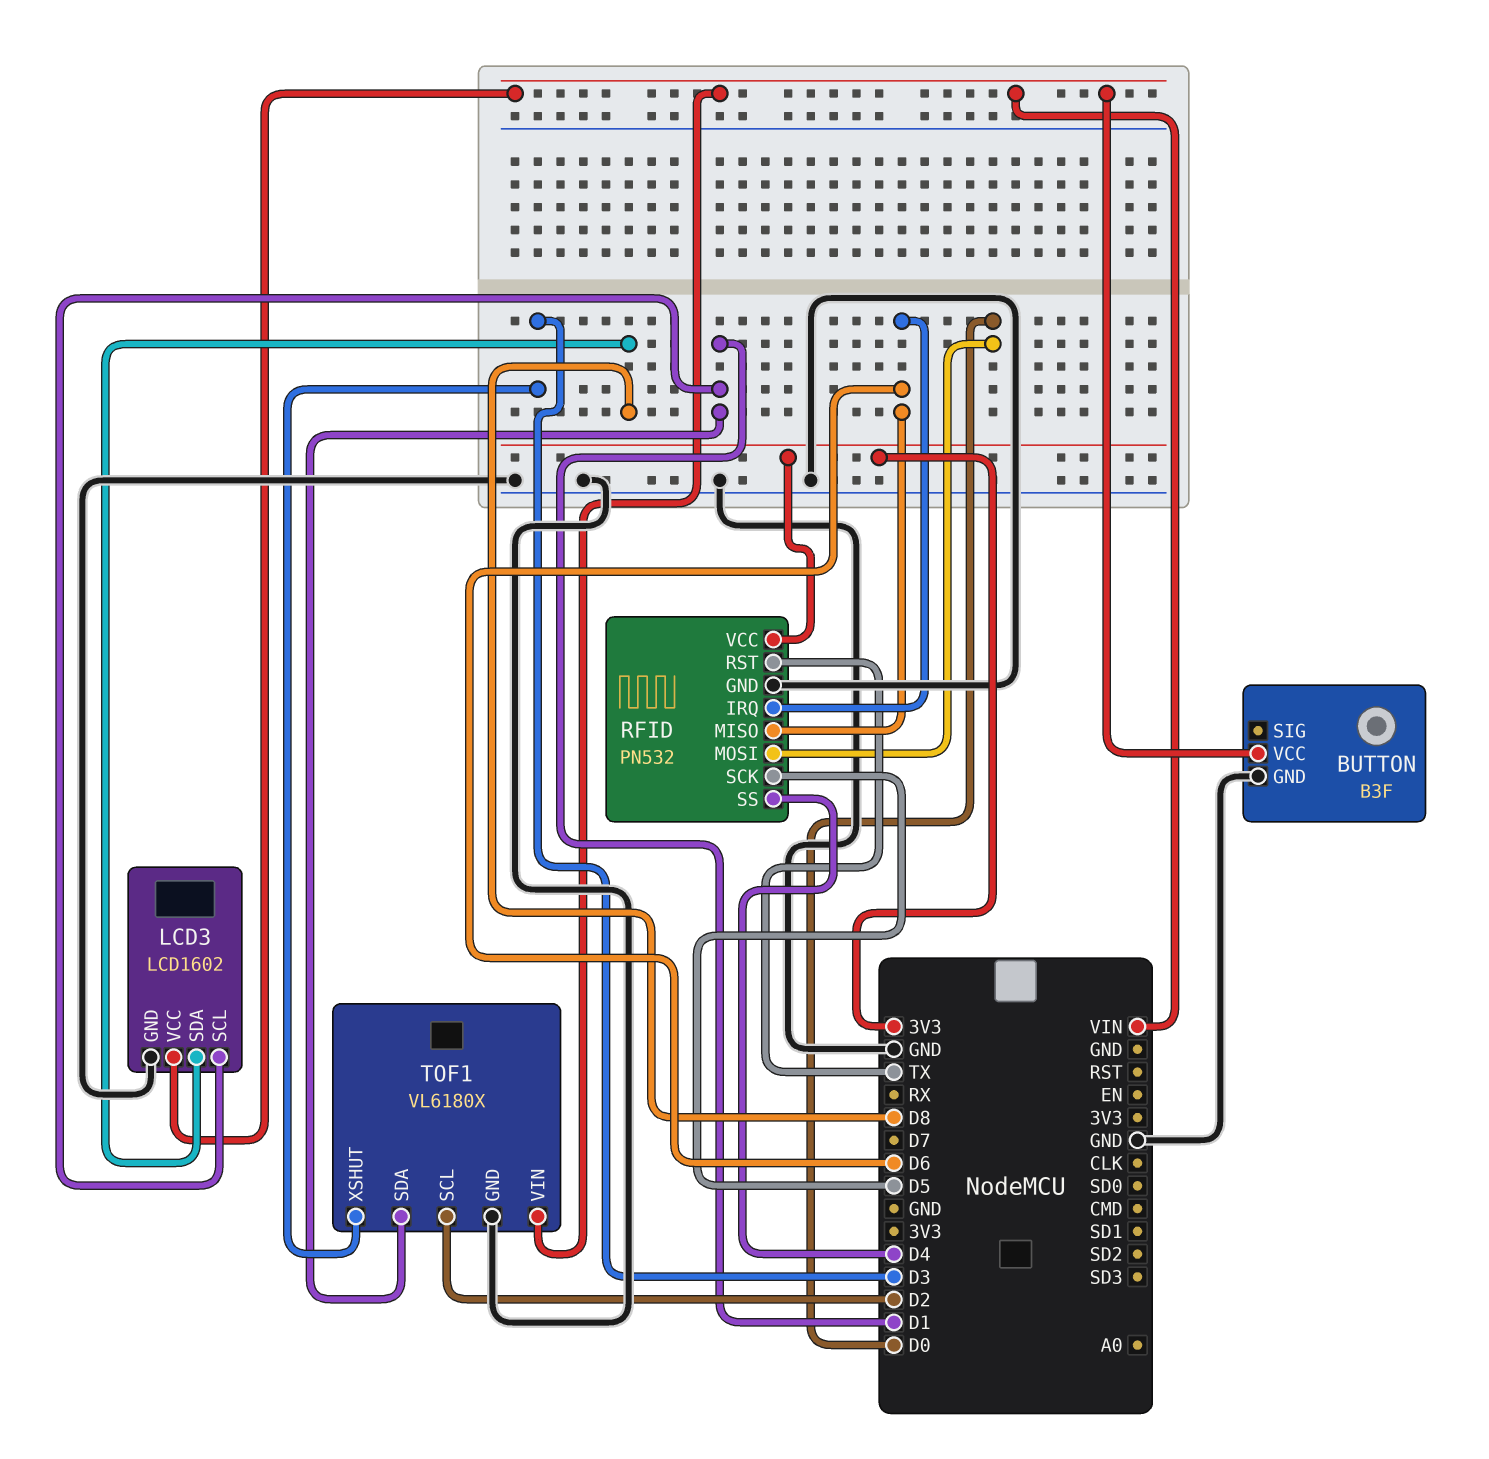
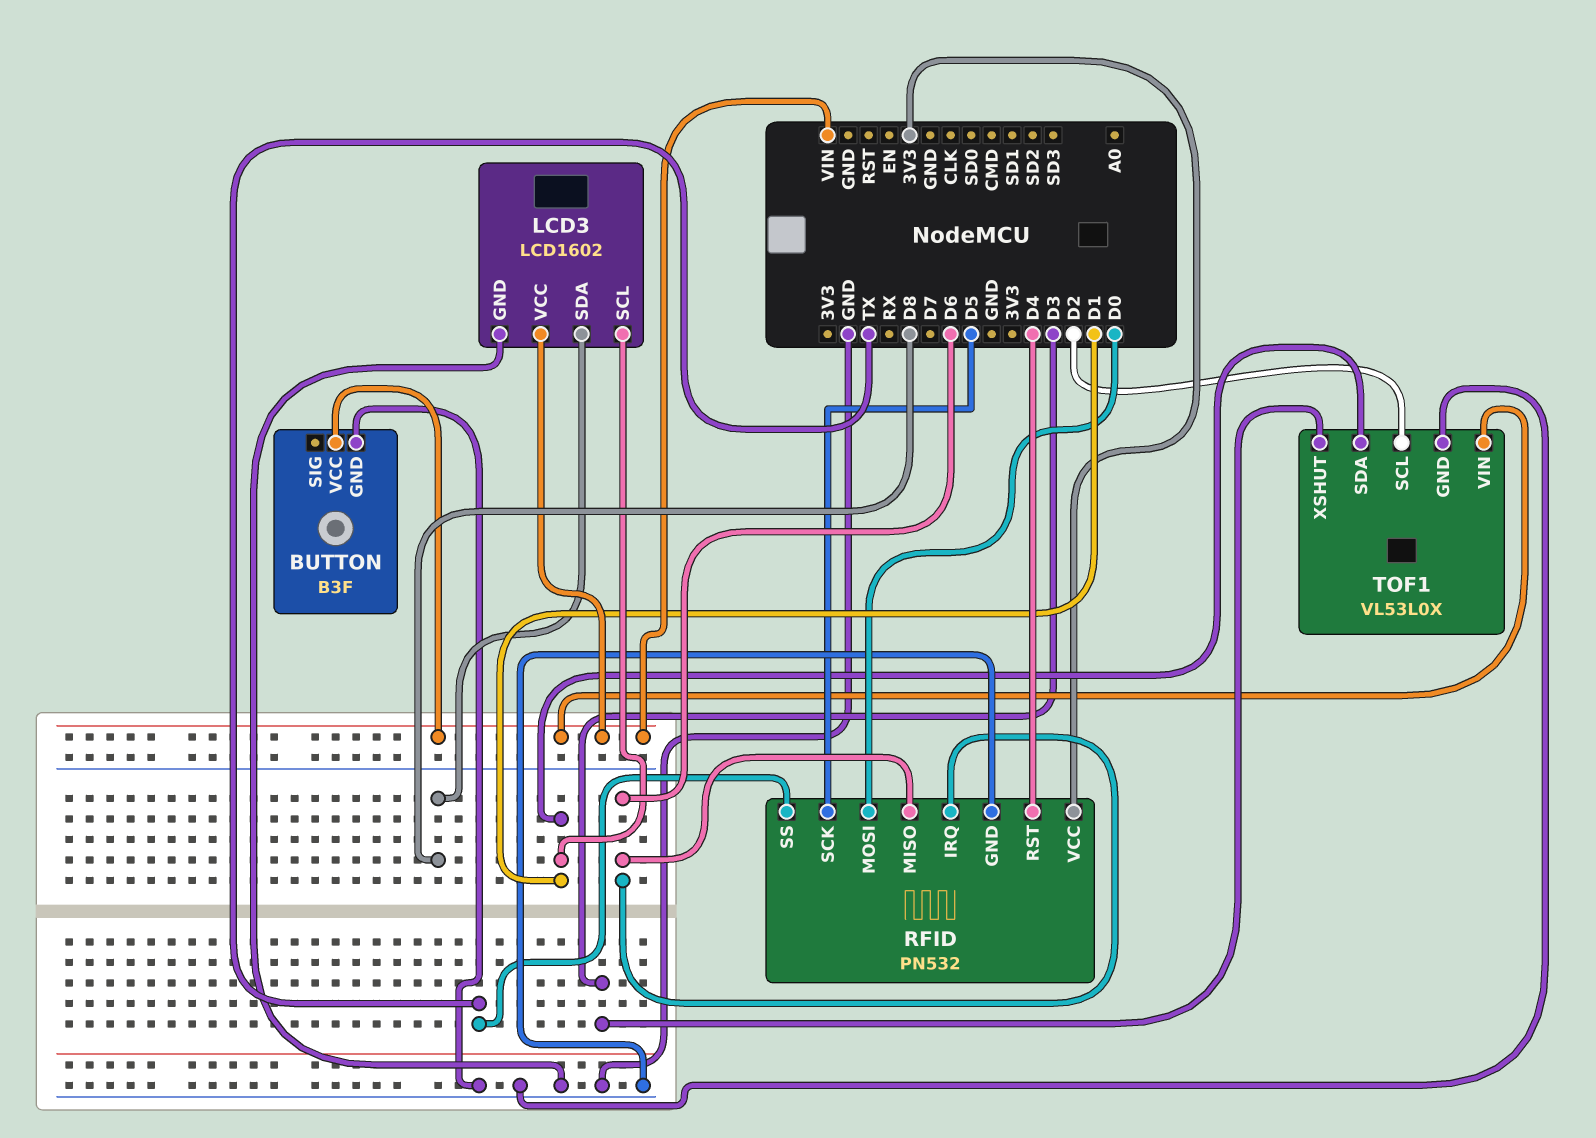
RFID pin RST: TX -> D4
RFID pin SS: D4 -> TX
TOF1: VL6180X -> VL53L0X

